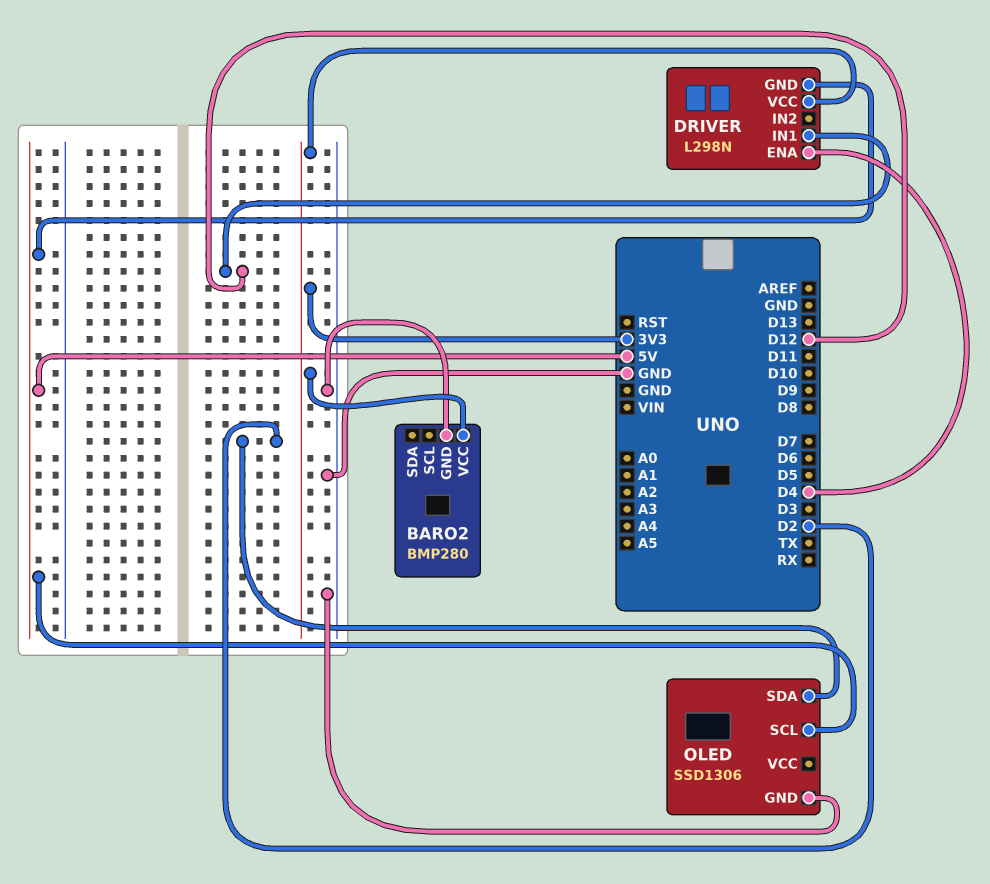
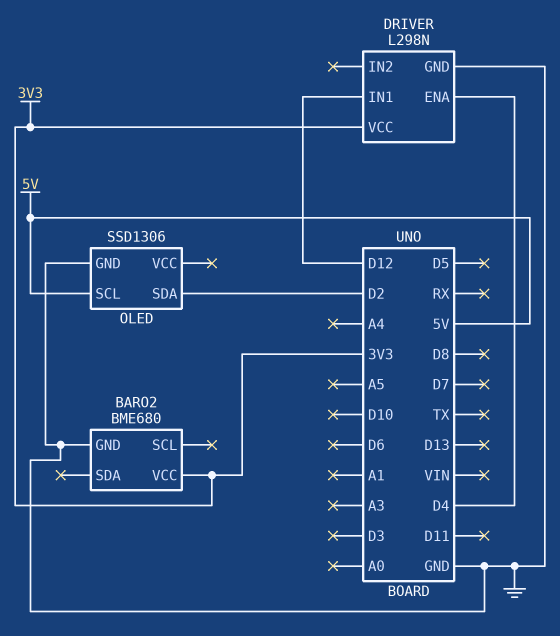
BARO2: BMP280 -> BME680
DRIVER pin GND: 5V -> GND

